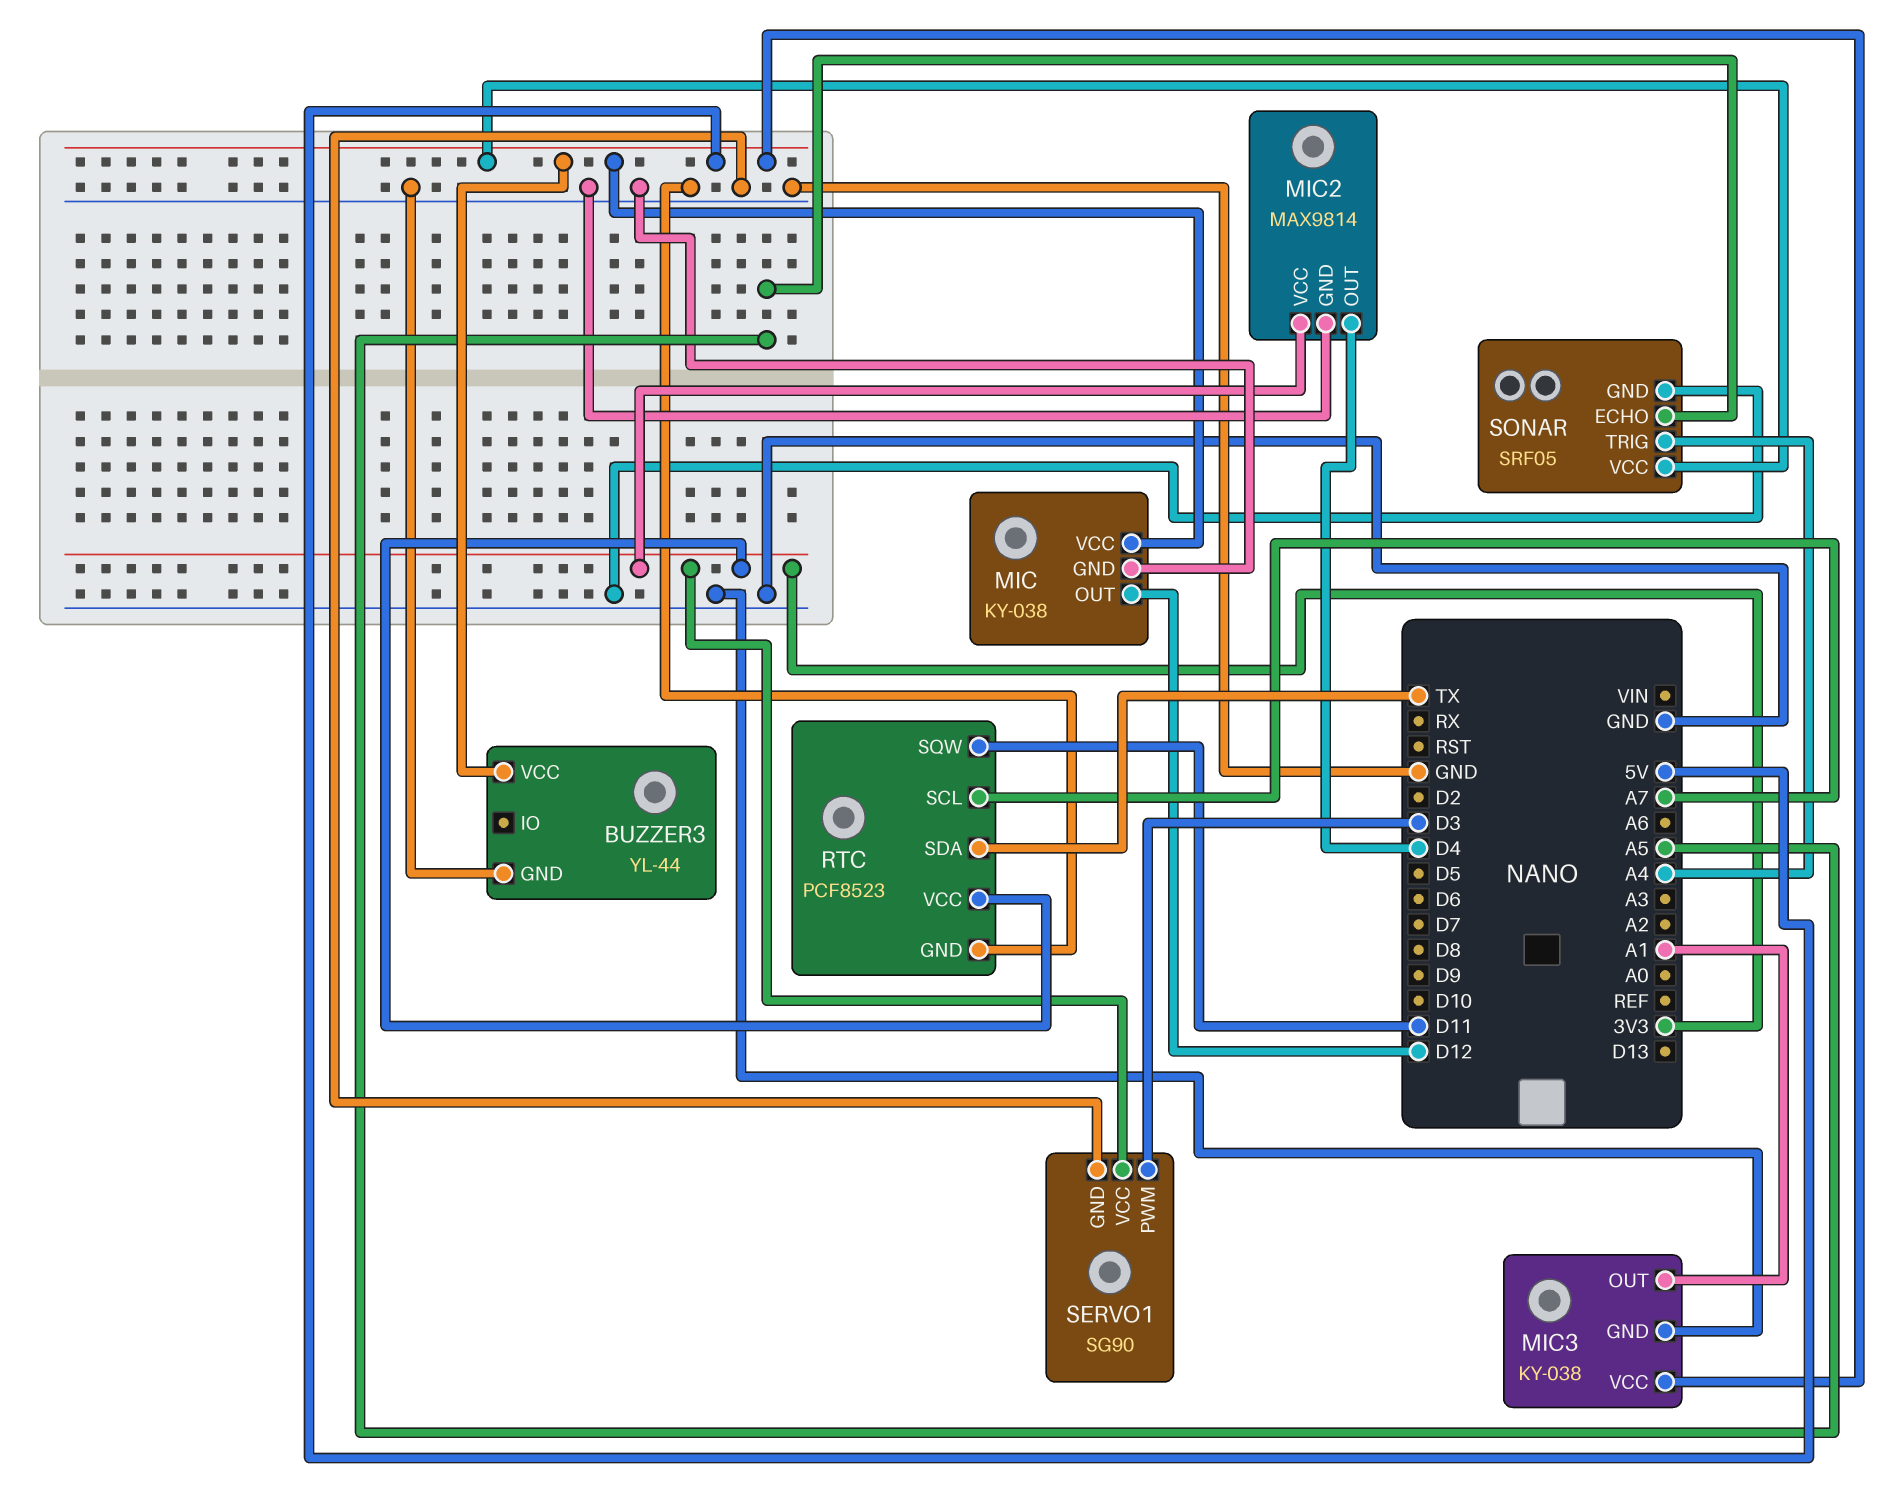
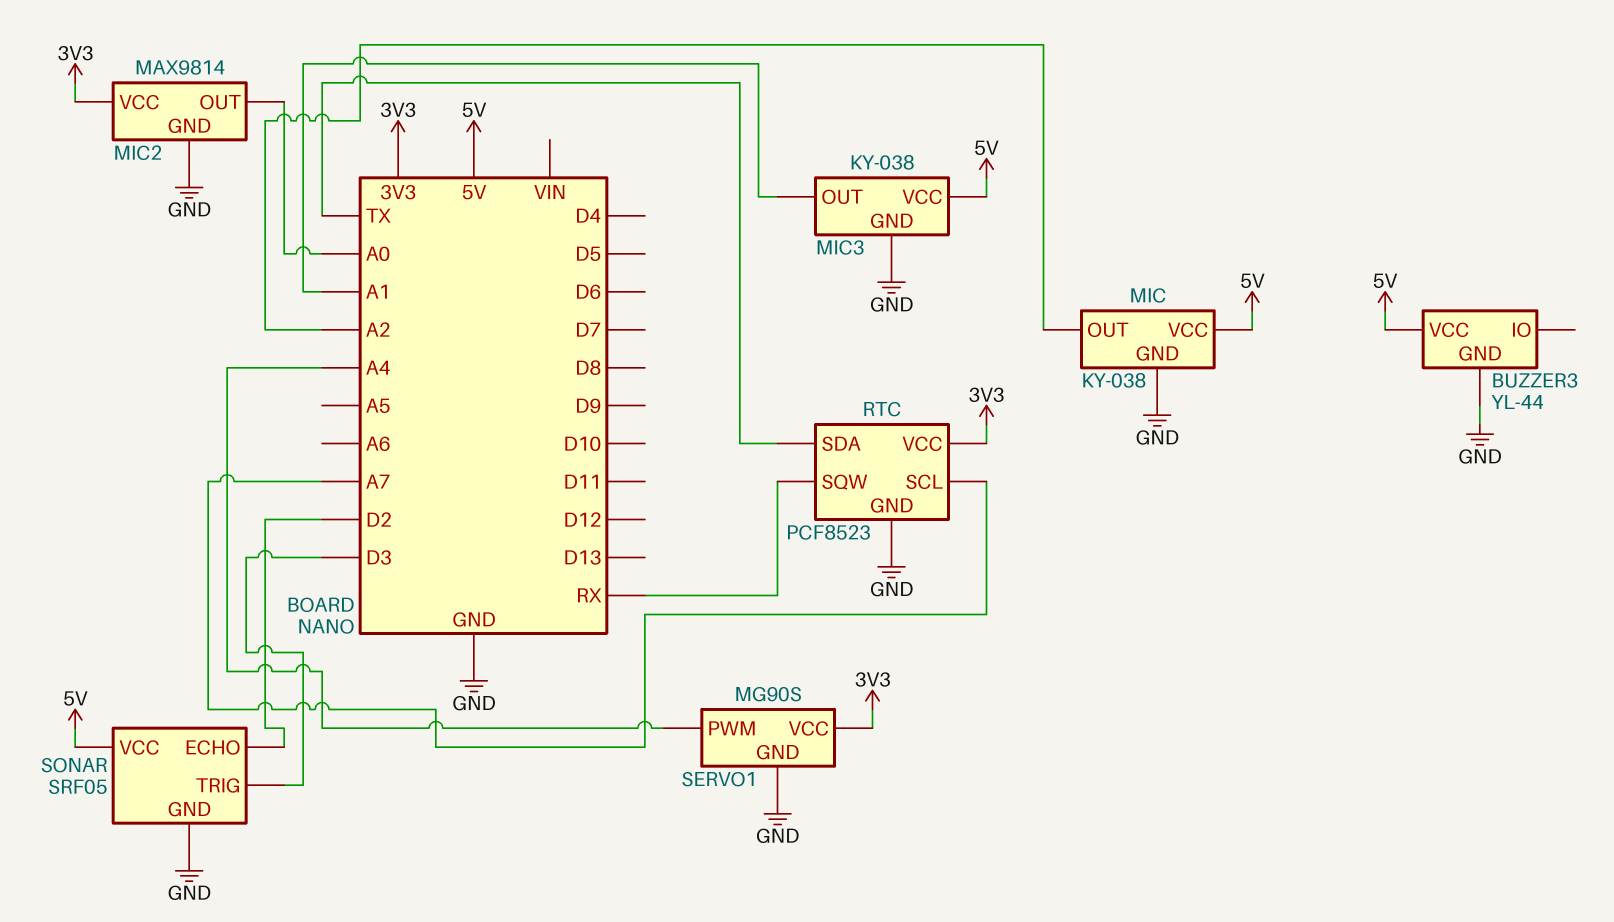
MIC pin OUT: D12 -> A2
MIC2 pin OUT: D4 -> A0
RTC pin SQW: D11 -> RX
SERVO1: SG90 -> MG90S
SERVO1 pin PWM: D3 -> A4
SONAR pin ECHO: A5 -> D2
SONAR pin TRIG: A4 -> D3

